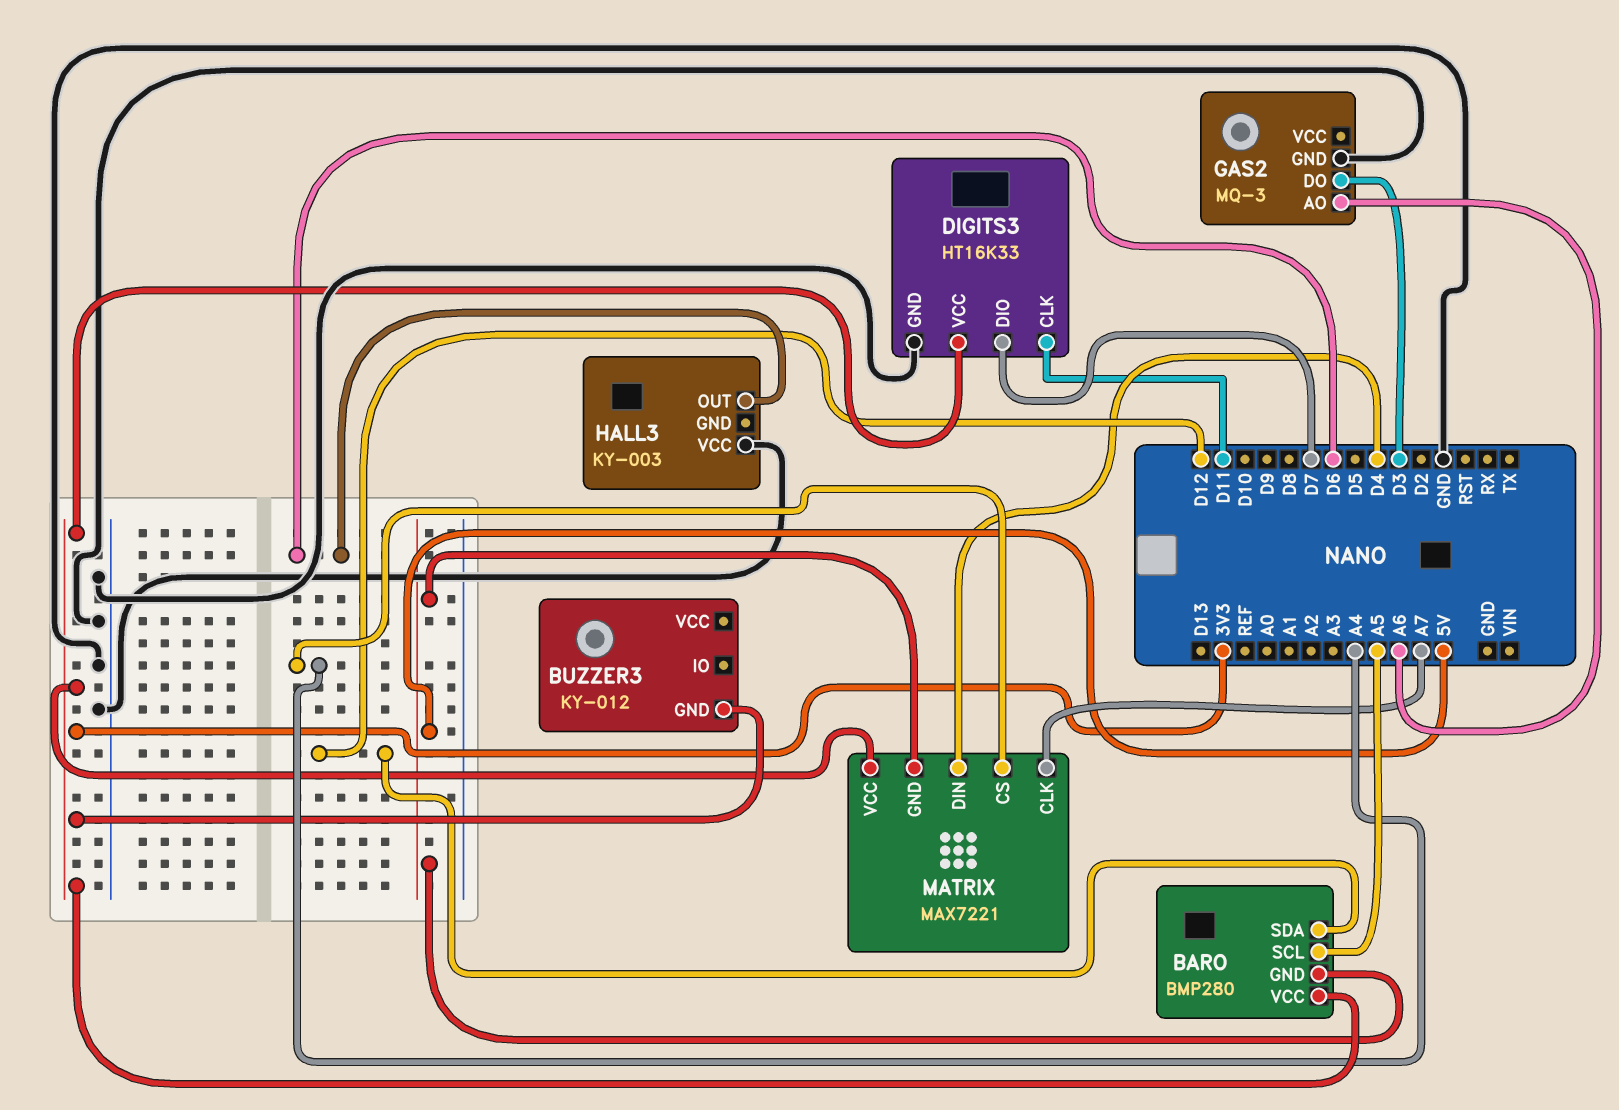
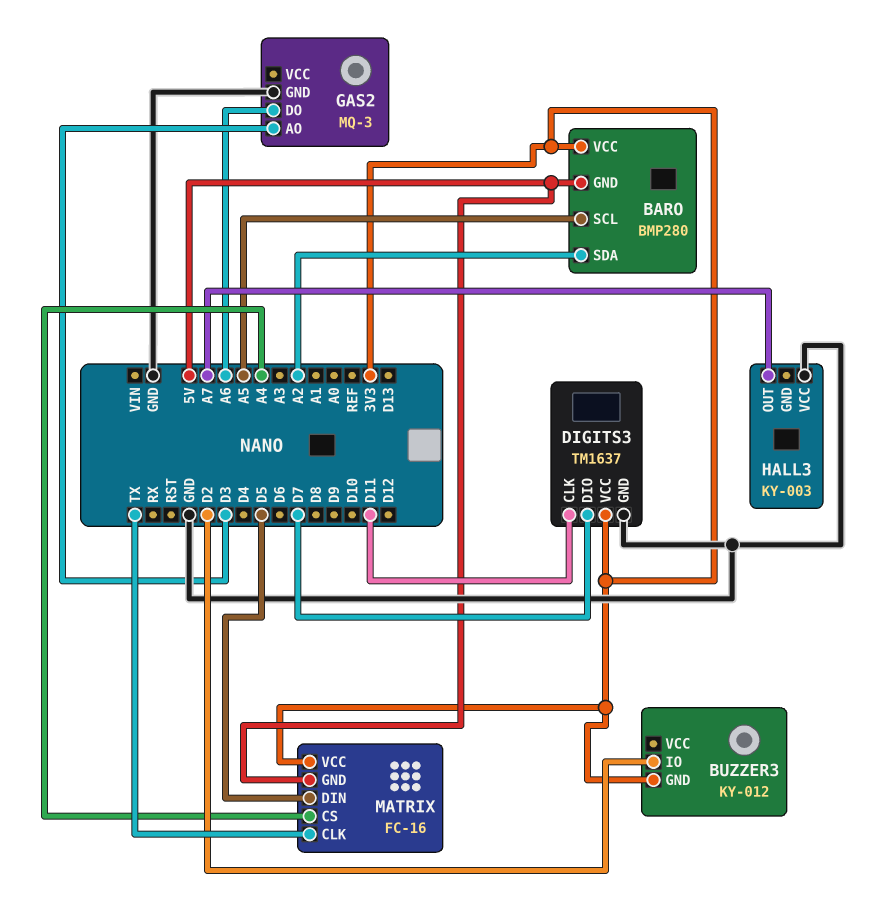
BARO pin SDA: D12 -> A2
BUZZER3 pin IO: none -> D2
DIGITS3: HT16K33 -> TM1637
GAS2 pin AO: A6 -> D3
GAS2 pin DO: D3 -> A6
HALL3 pin OUT: D6 -> A7
MATRIX: MAX7221 -> FC-16
MATRIX pin CLK: A7 -> TX
MATRIX pin DIN: D4 -> D5

